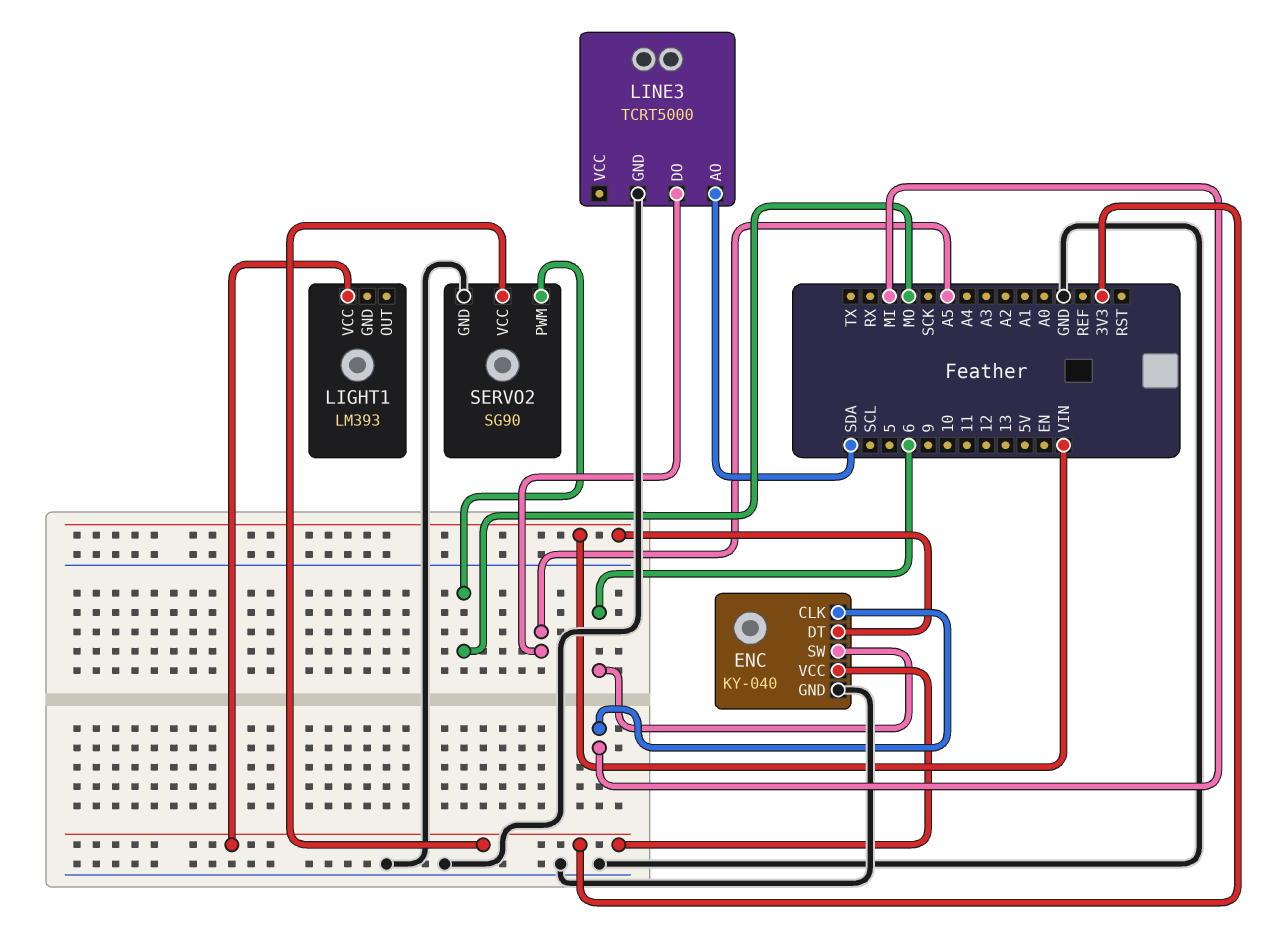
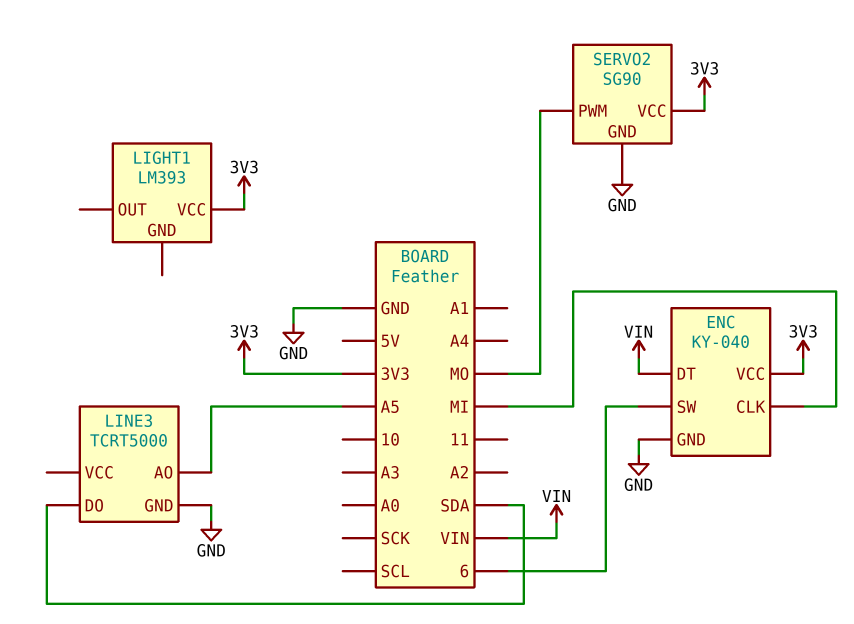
LINE3 pin AO: SDA -> A5
LINE3 pin DO: A5 -> SDA

